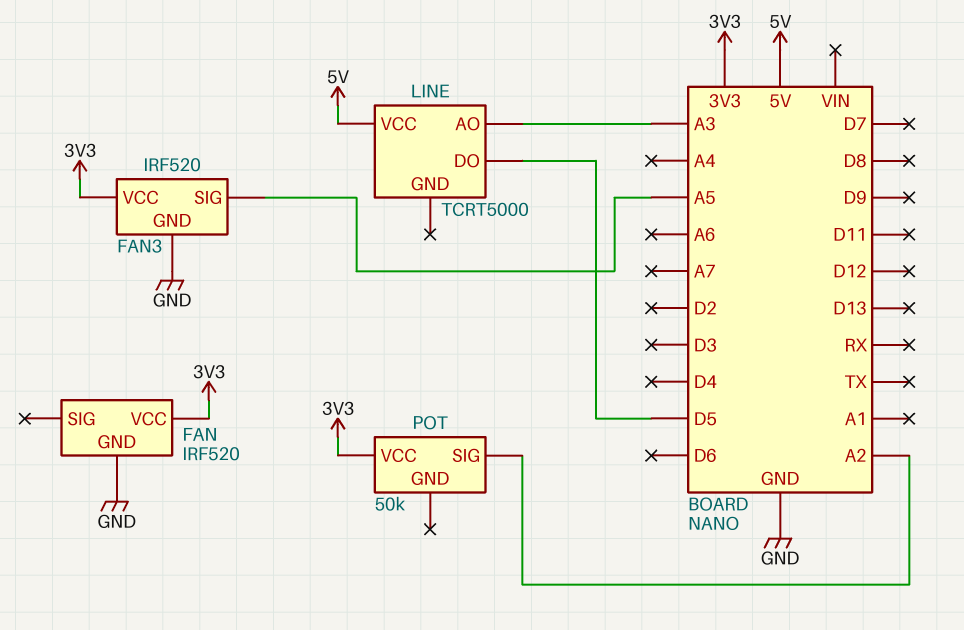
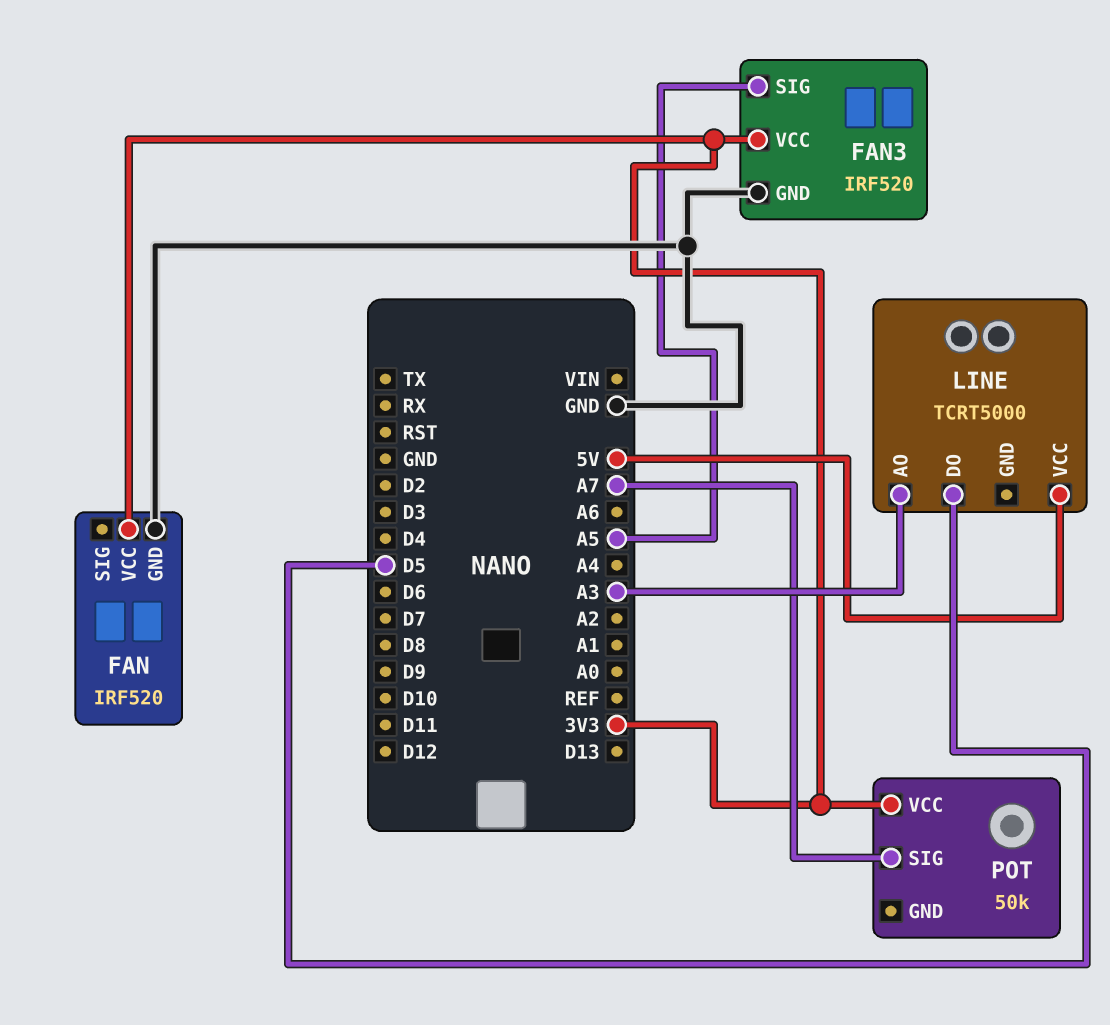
POT pin SIG: A2 -> A7

